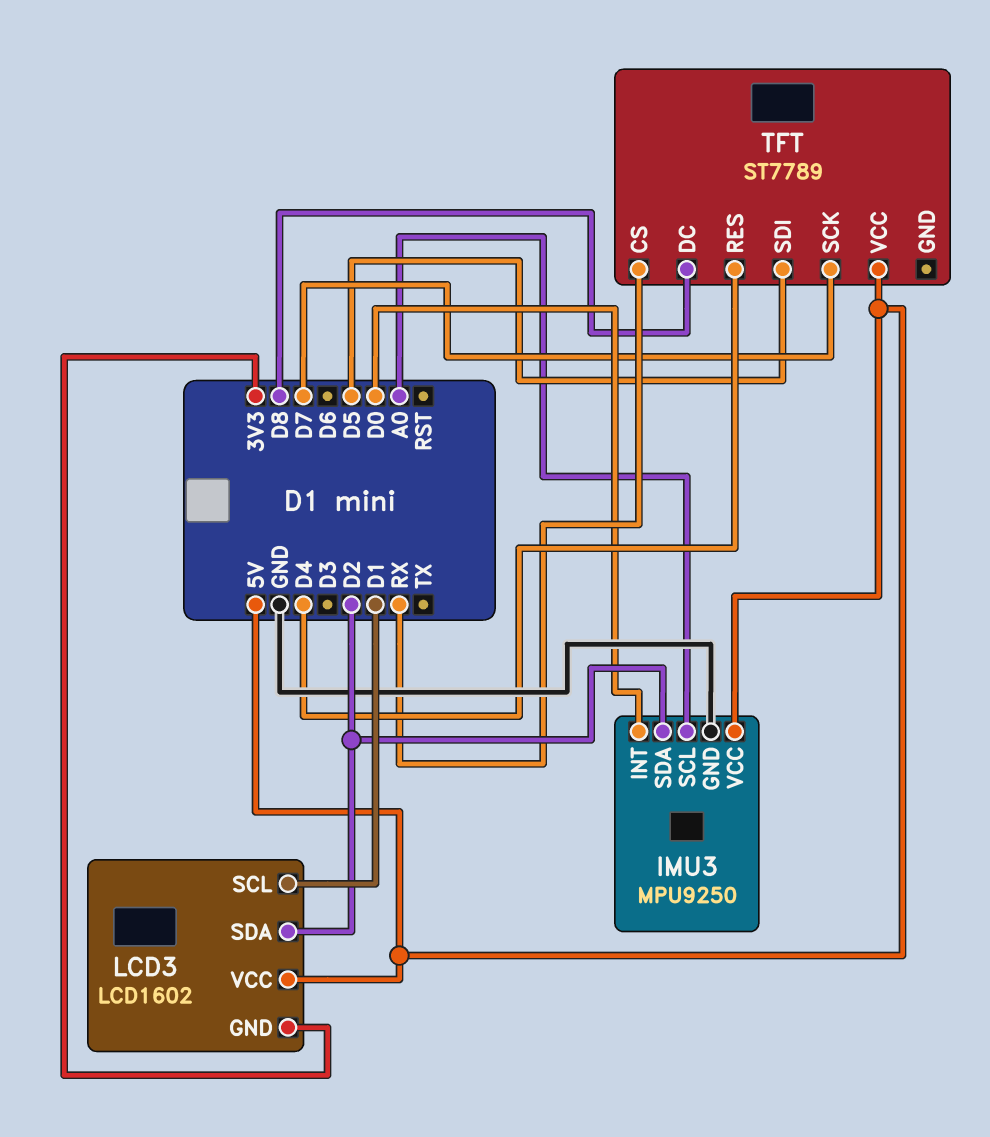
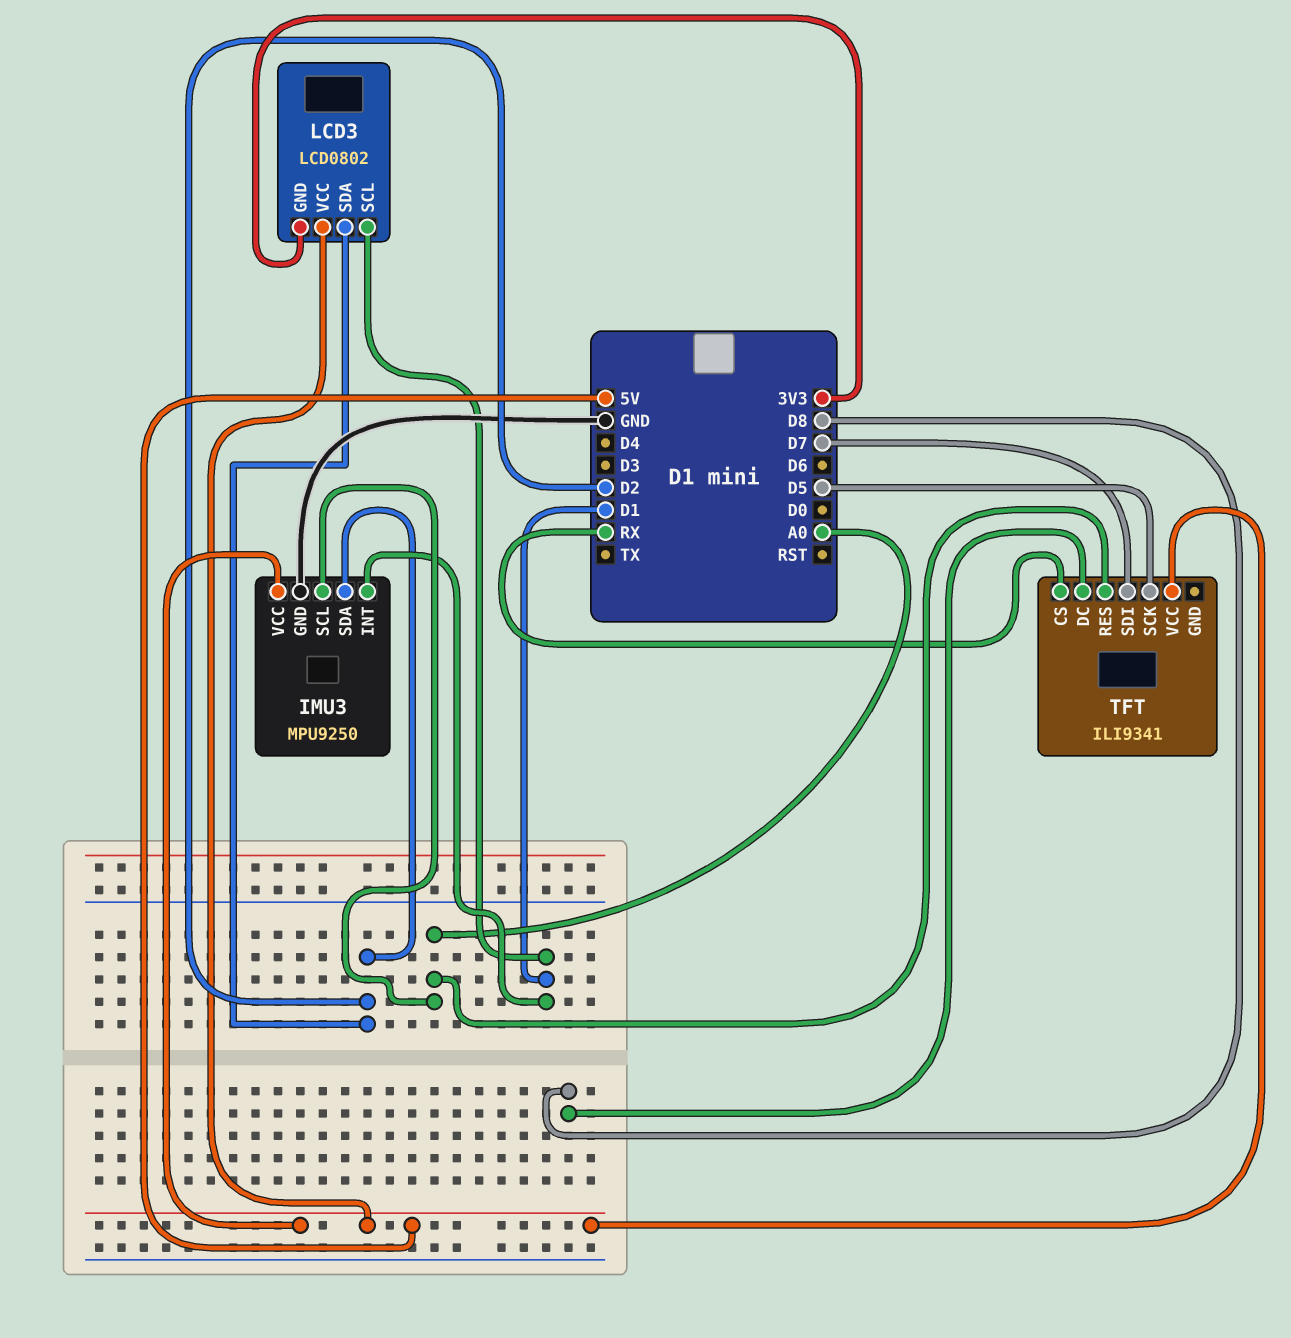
IMU3 pin INT: D0 -> D1
LCD3: LCD1602 -> LCD0802
TFT: ST7789 -> ILI9341
TFT pin RES: D4 -> A0
TFT pin SCK: D7 -> D5
TFT pin SDI: D5 -> D7

